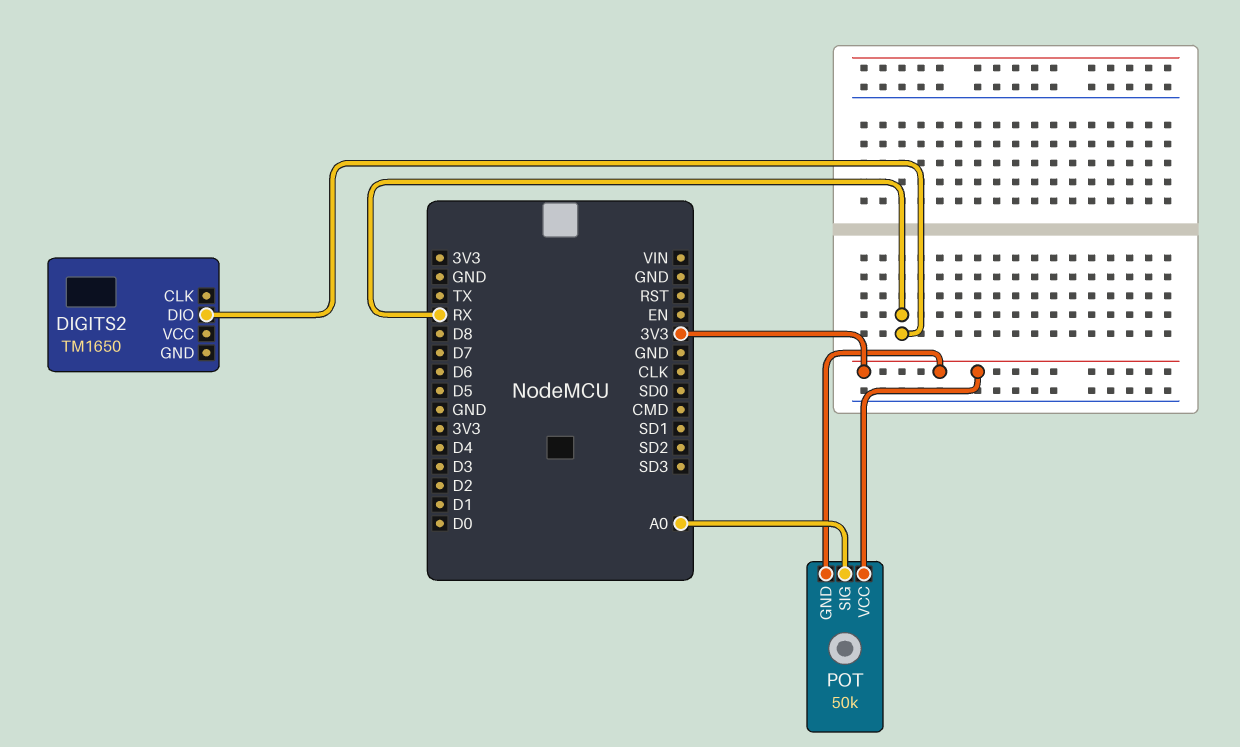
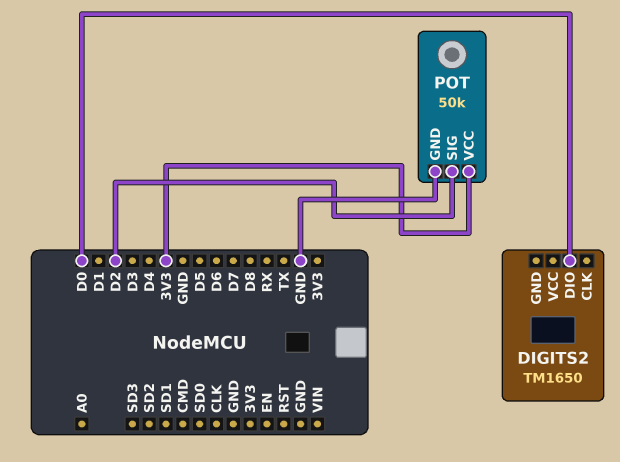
DIGITS2 pin DIO: RX -> D0
POT pin GND: 3V3 -> GND
POT pin SIG: A0 -> D2

